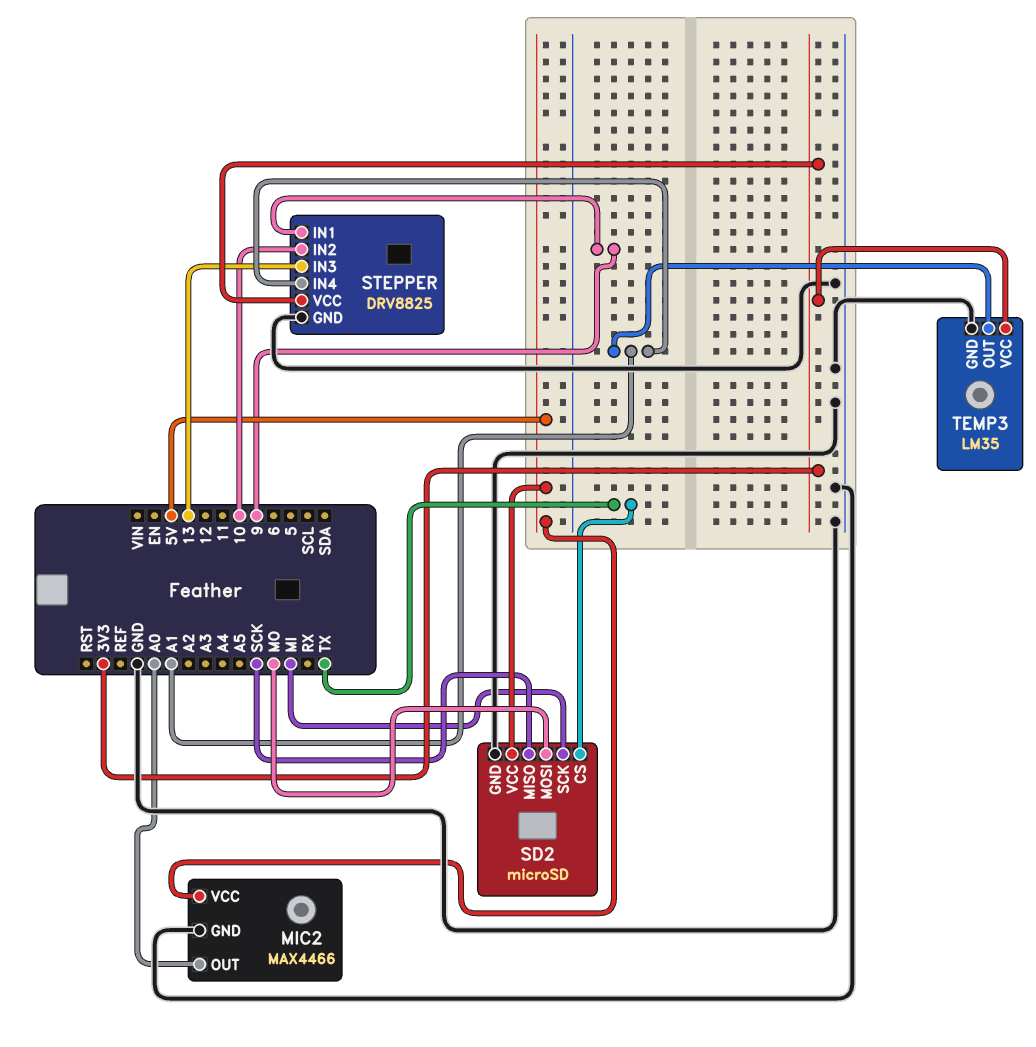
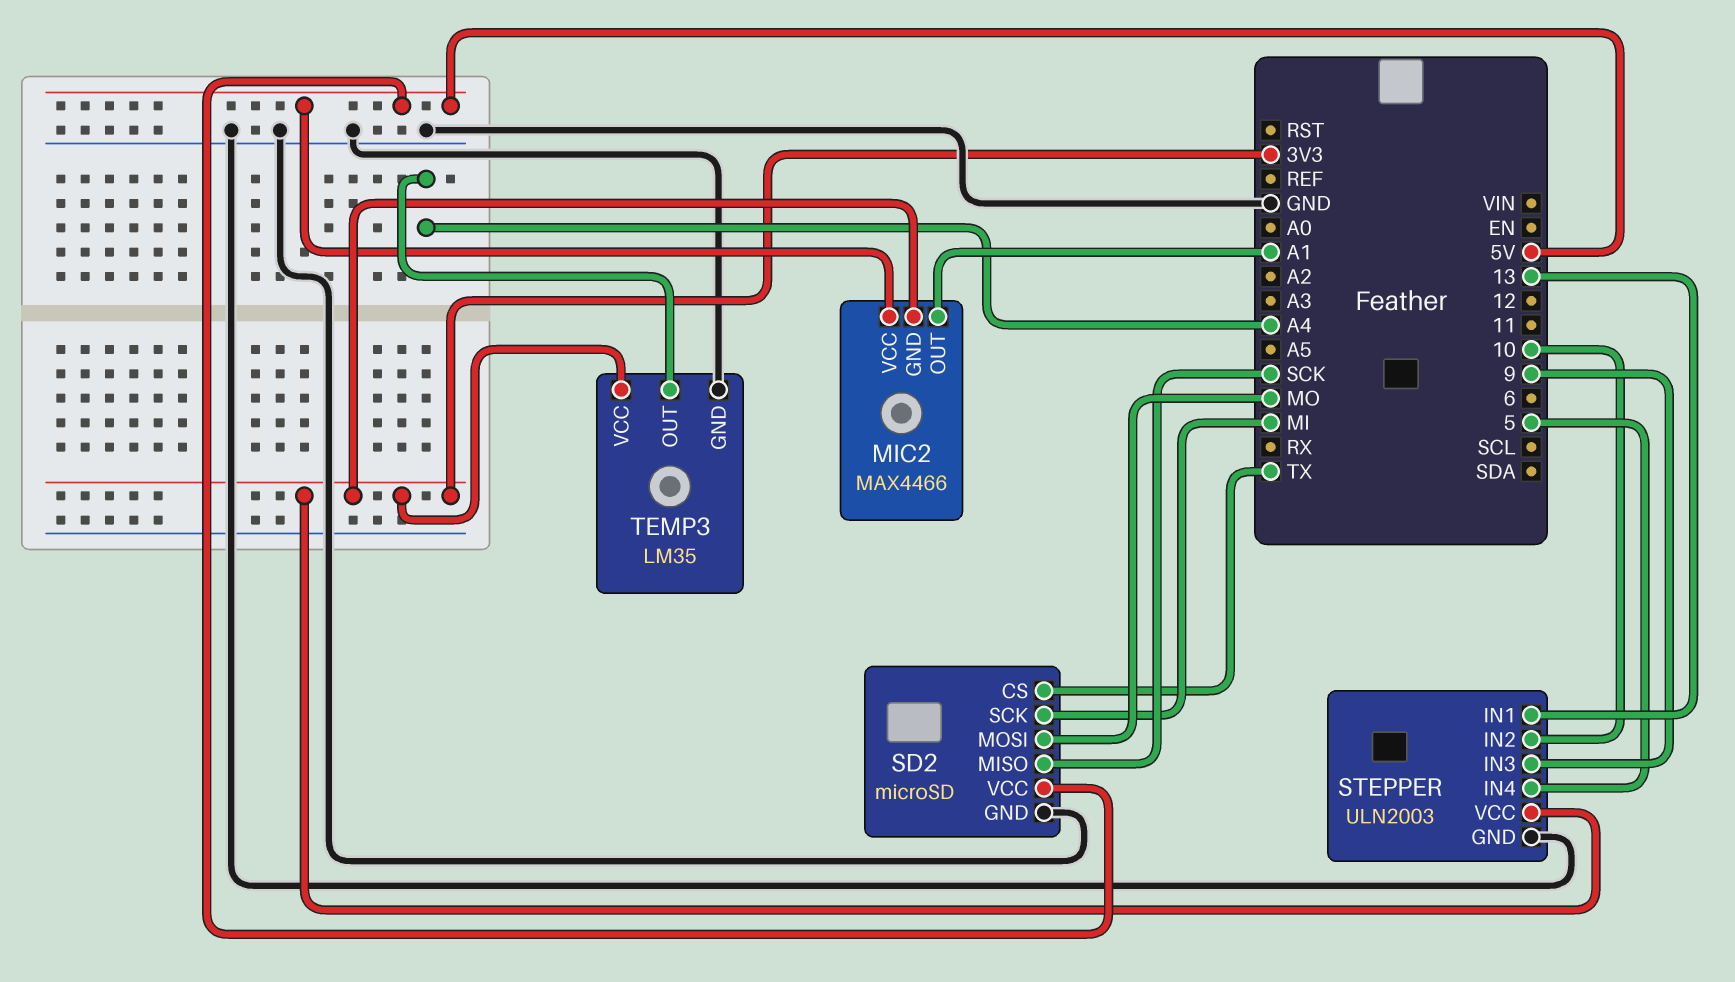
MIC2 pin GND: GND -> 3V3
MIC2 pin OUT: A0 -> A1
STEPPER: DRV8825 -> ULN2003
STEPPER pin IN1: 9 -> 13
STEPPER pin IN3: 13 -> 9
STEPPER pin IN4: A1 -> 5
TEMP3 pin OUT: A1 -> A4

